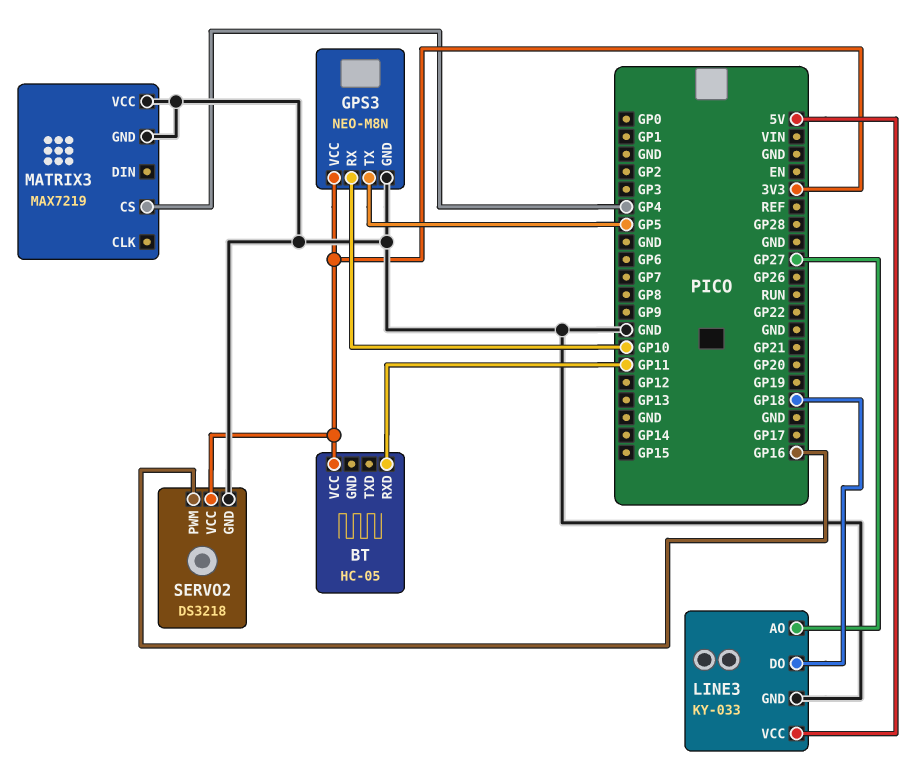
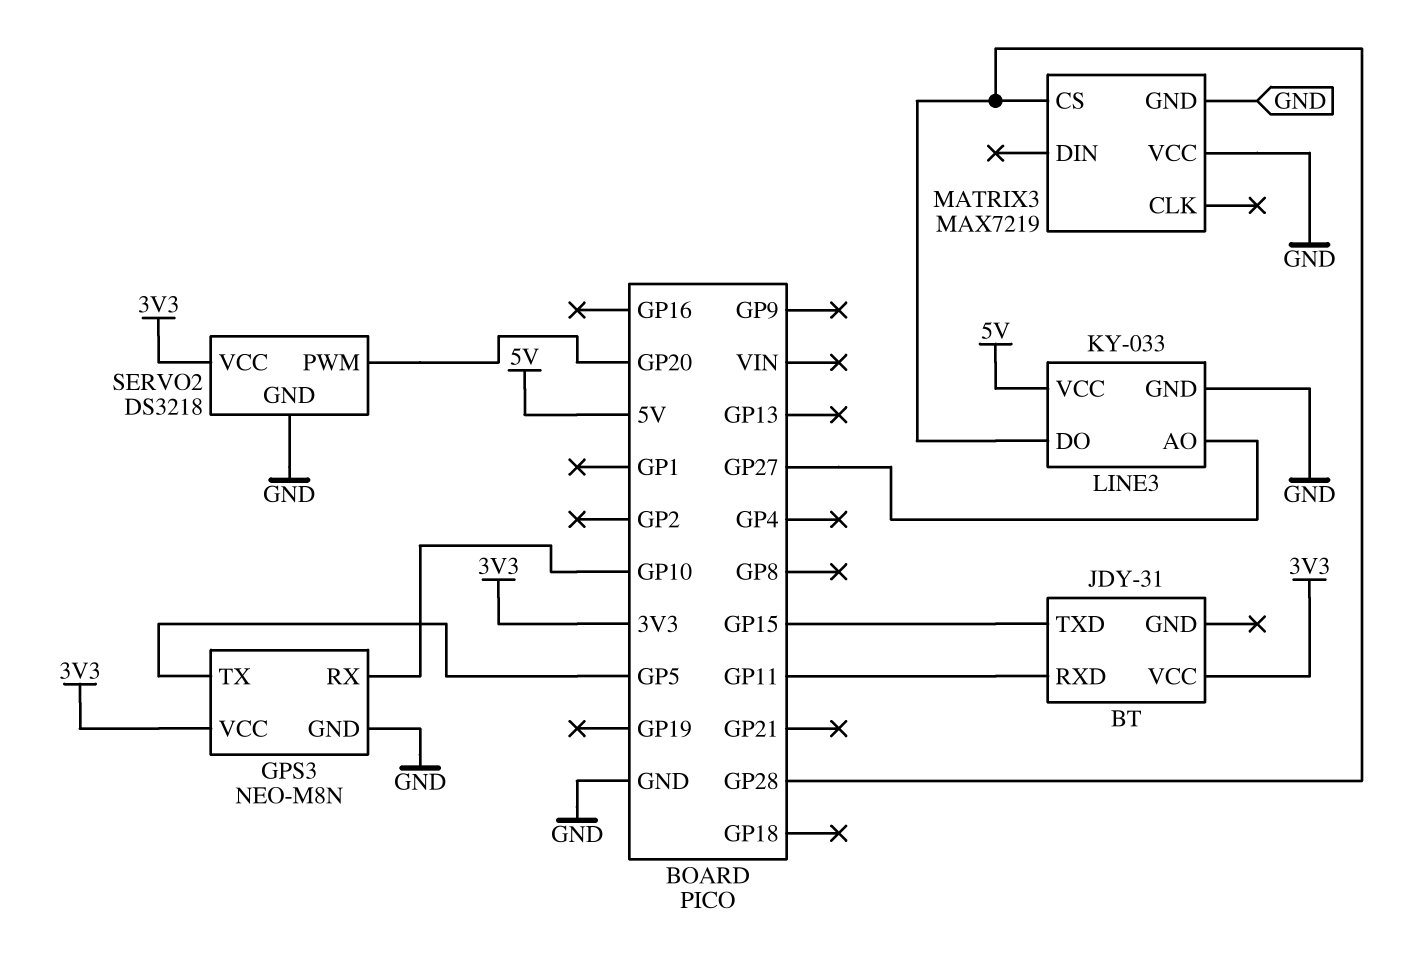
BT: HC-05 -> JDY-31
BT pin TXD: none -> GP15
LINE3 pin DO: GP18 -> GP28
MATRIX3 pin CS: GP4 -> GP28
SERVO2 pin PWM: GP16 -> GP20

